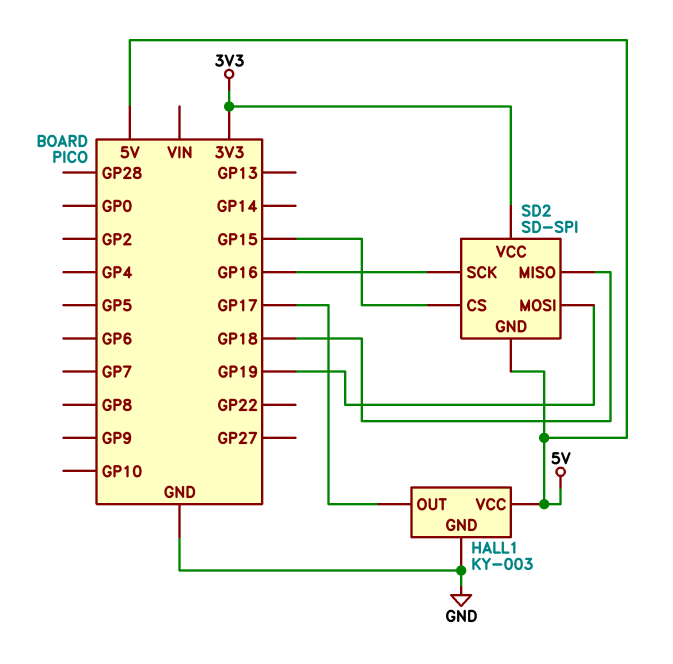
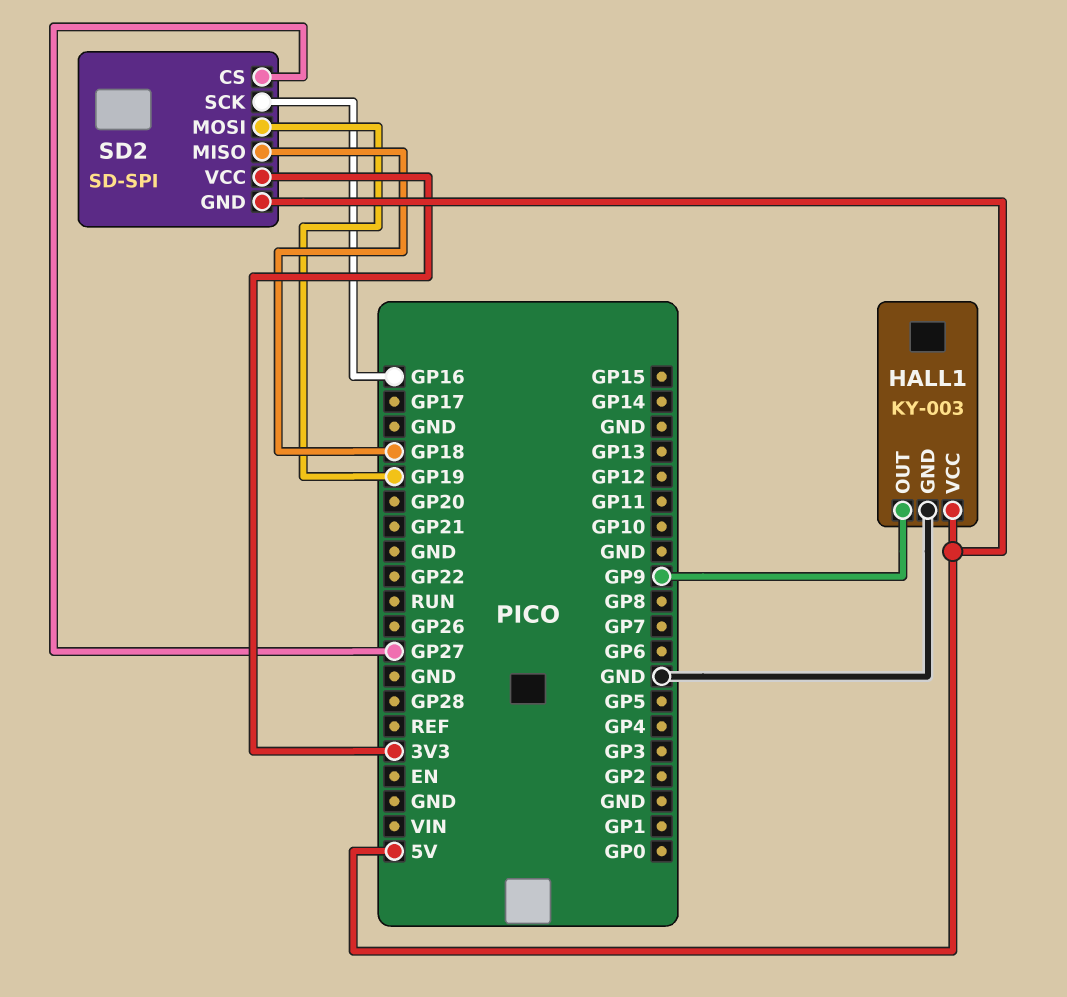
HALL1 pin OUT: GP17 -> GP9
SD2 pin CS: GP15 -> GP27

